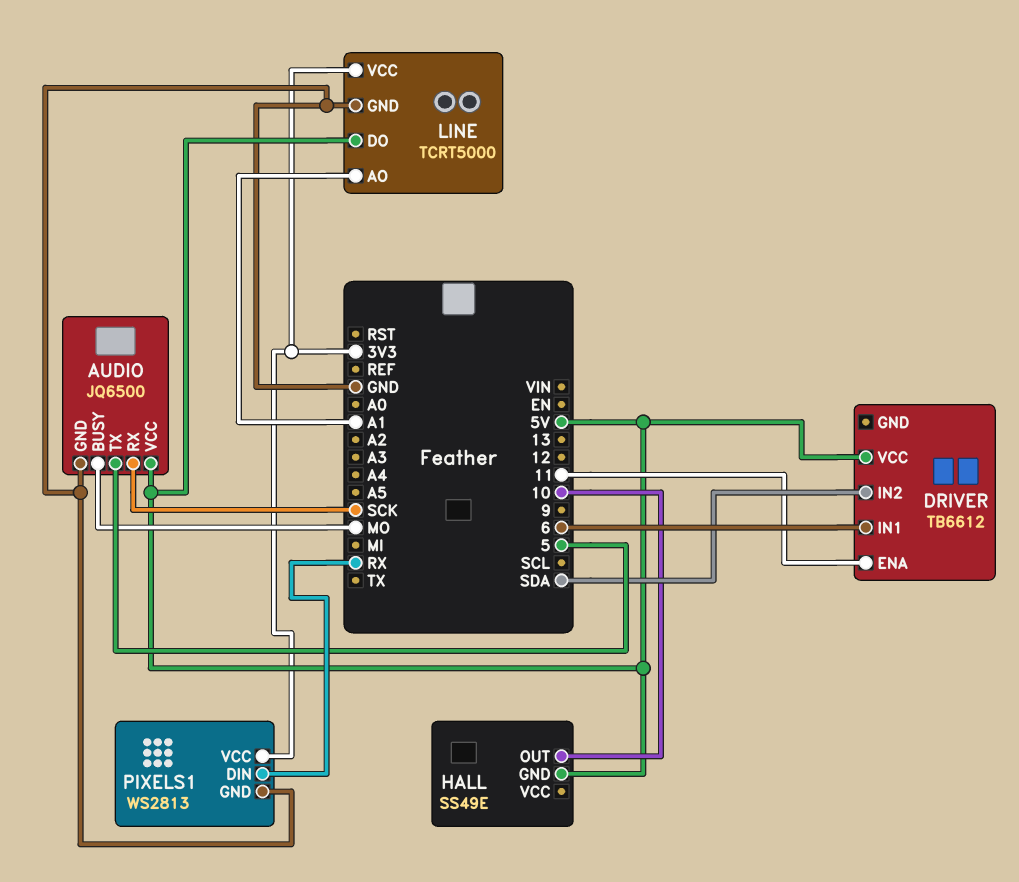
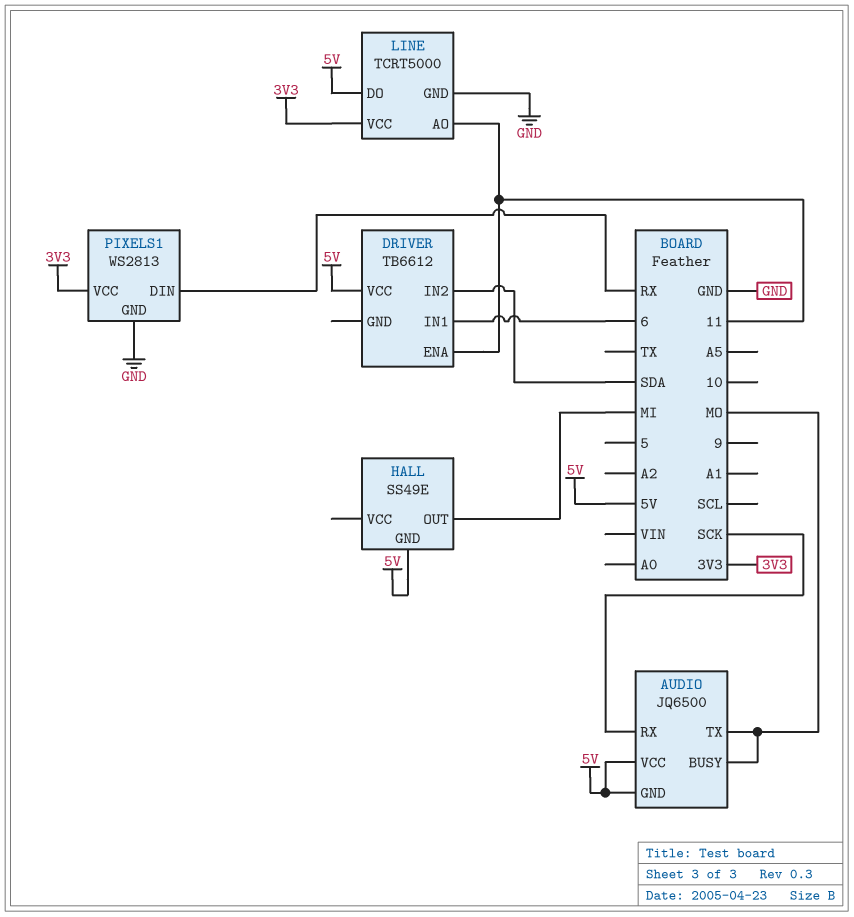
AUDIO pin GND: GND -> 5V
AUDIO pin TX: 5 -> MO
HALL pin OUT: 10 -> MI
LINE pin AO: A1 -> 11

